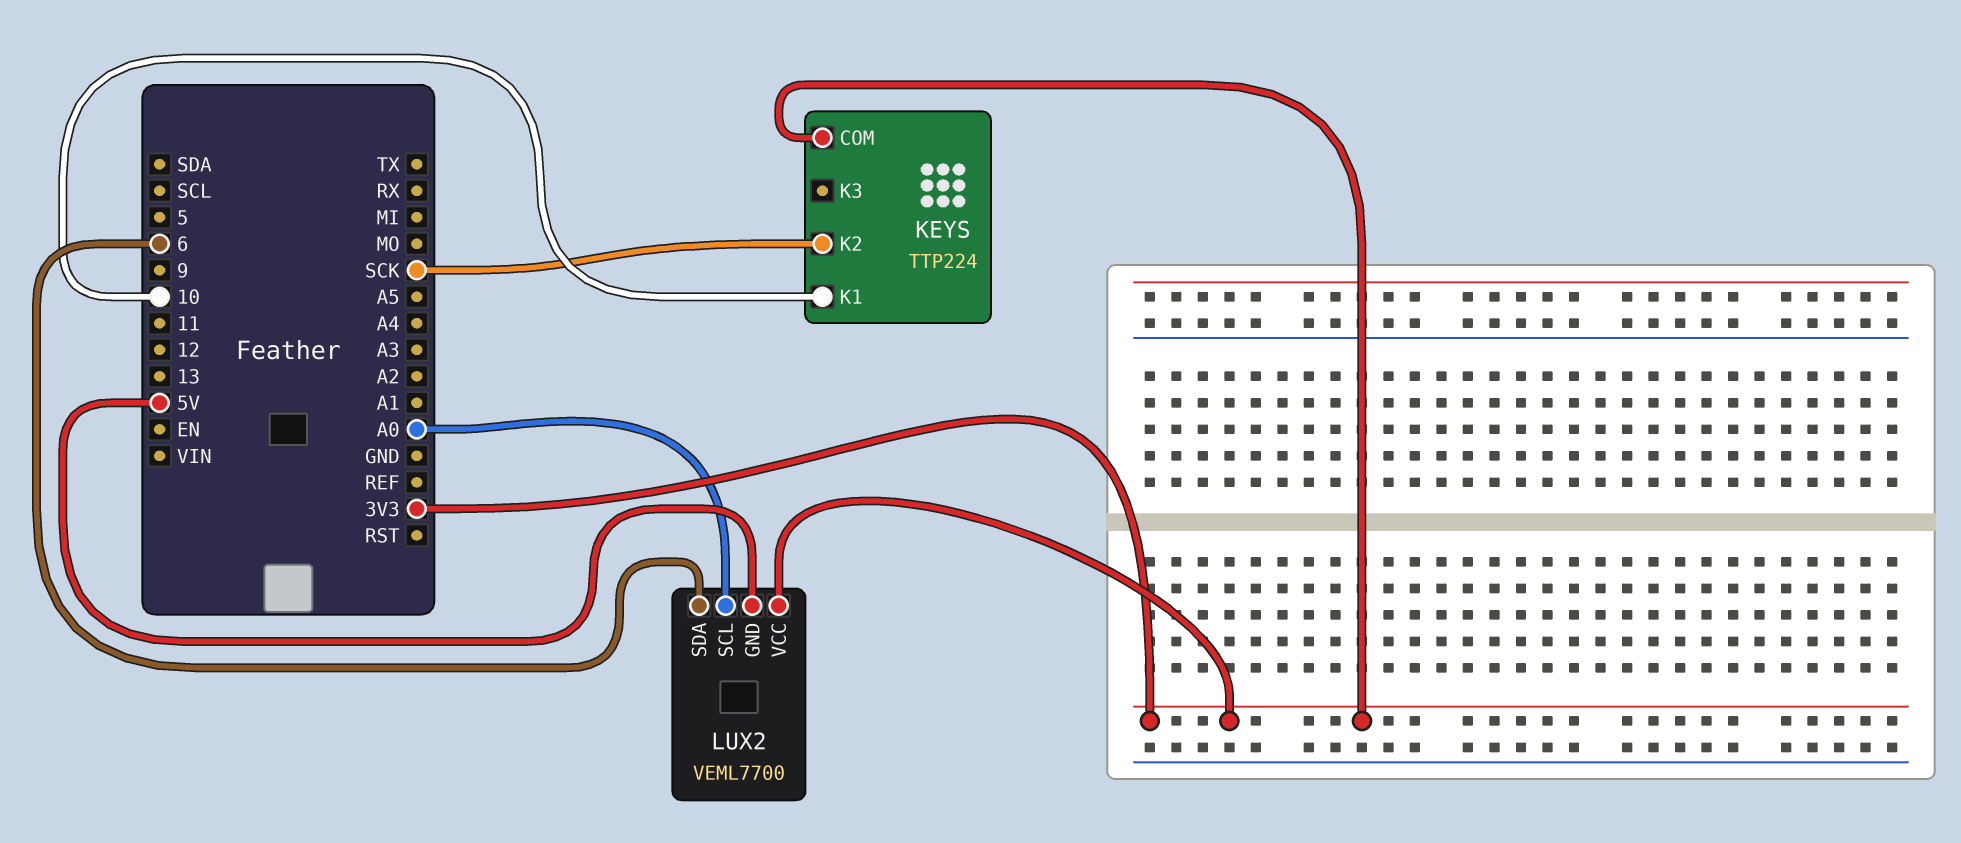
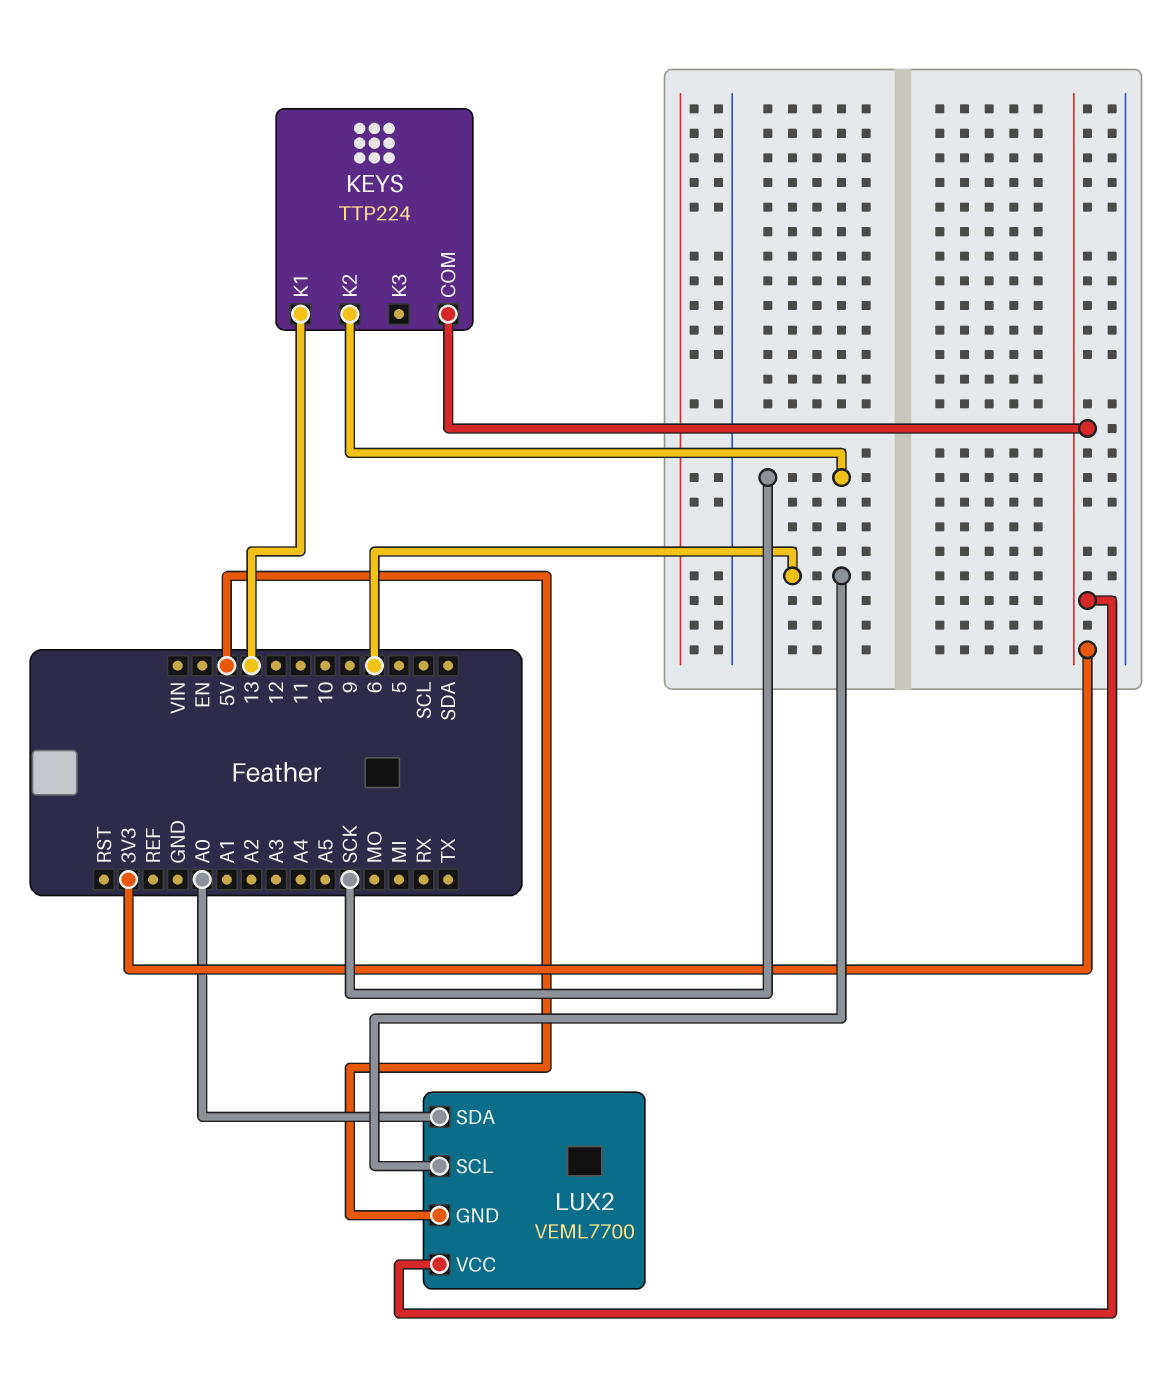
KEYS pin K1: 10 -> 13
LUX2 pin SCL: A0 -> 6
LUX2 pin SDA: 6 -> A0

